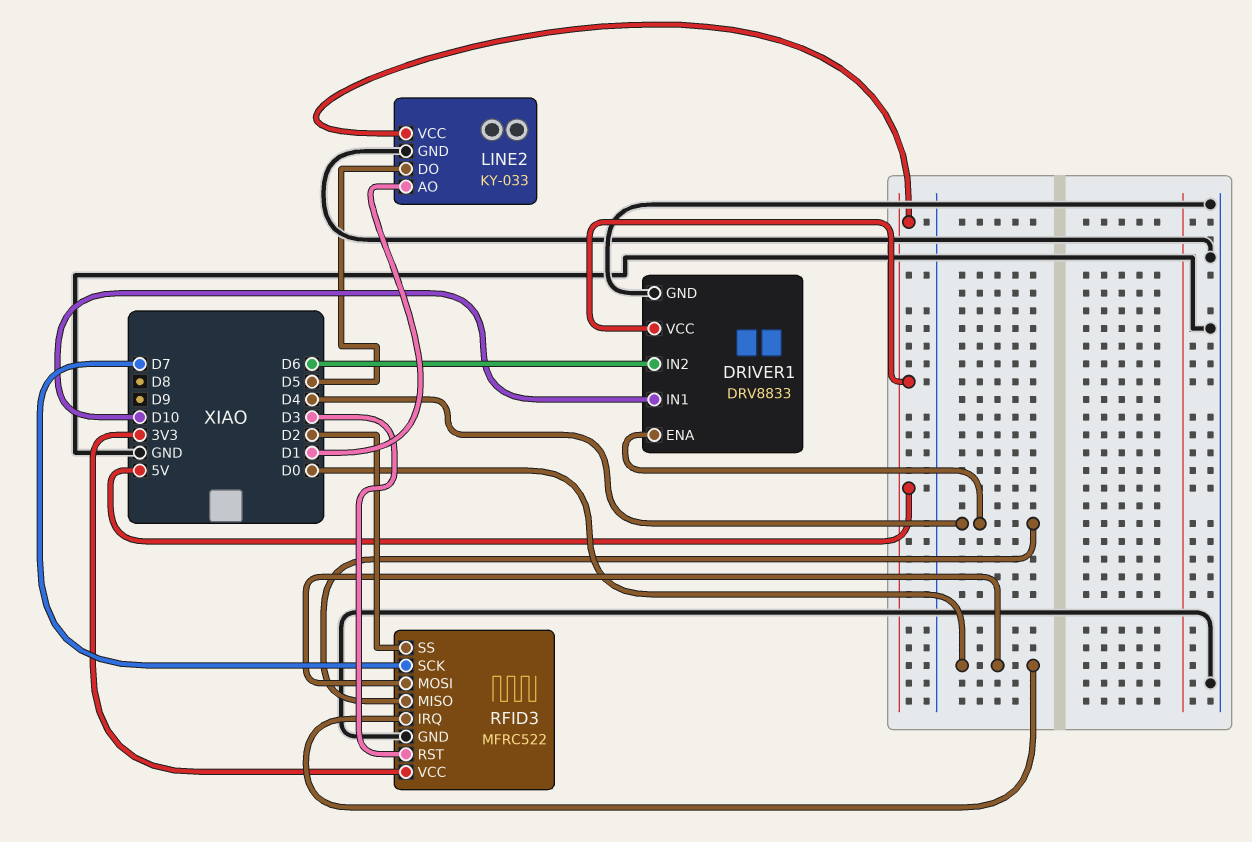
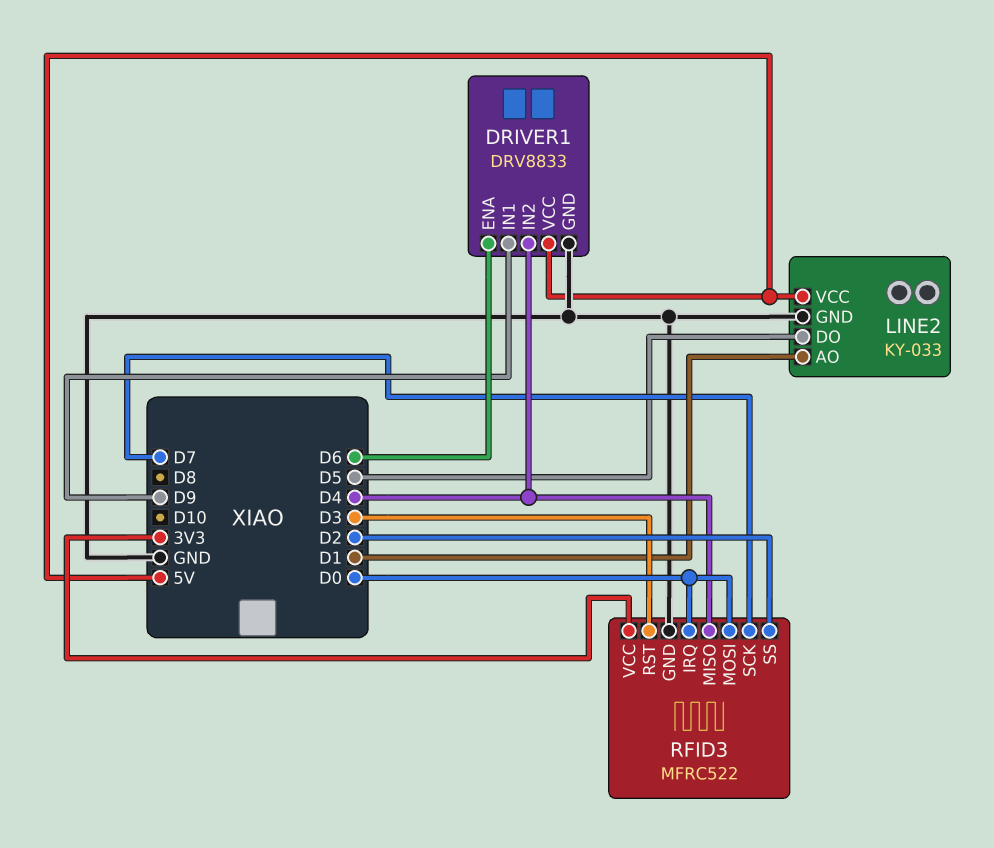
DRIVER1 pin ENA: D4 -> D6
DRIVER1 pin IN1: D10 -> D9
DRIVER1 pin IN2: D6 -> D4

